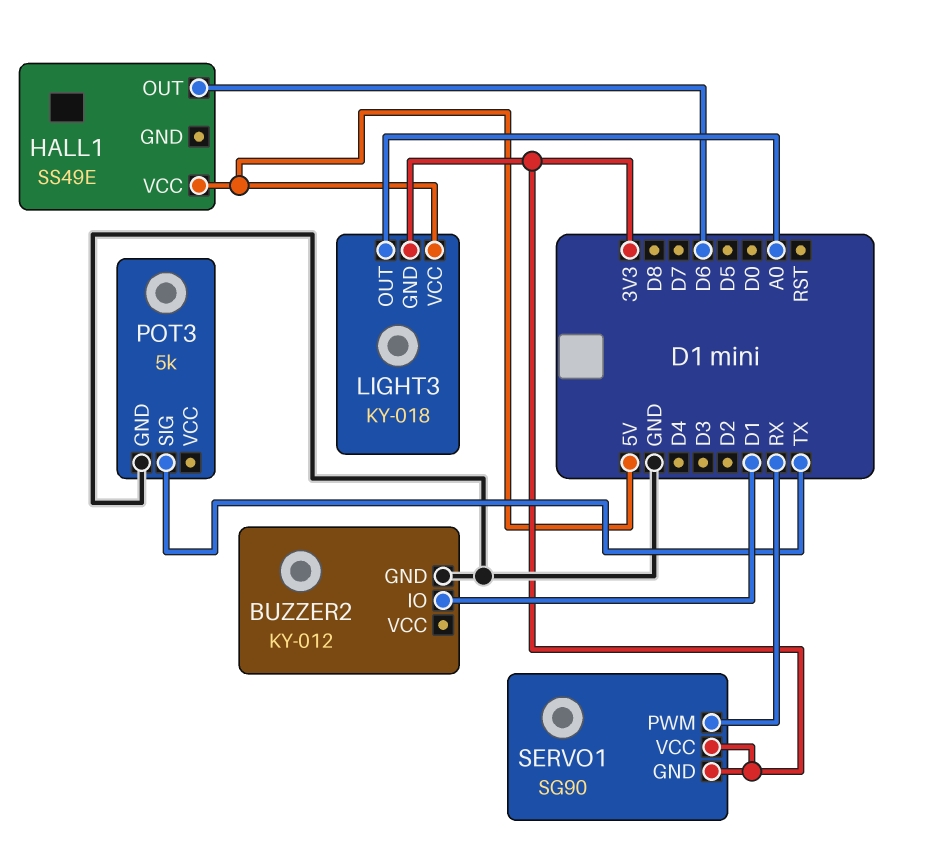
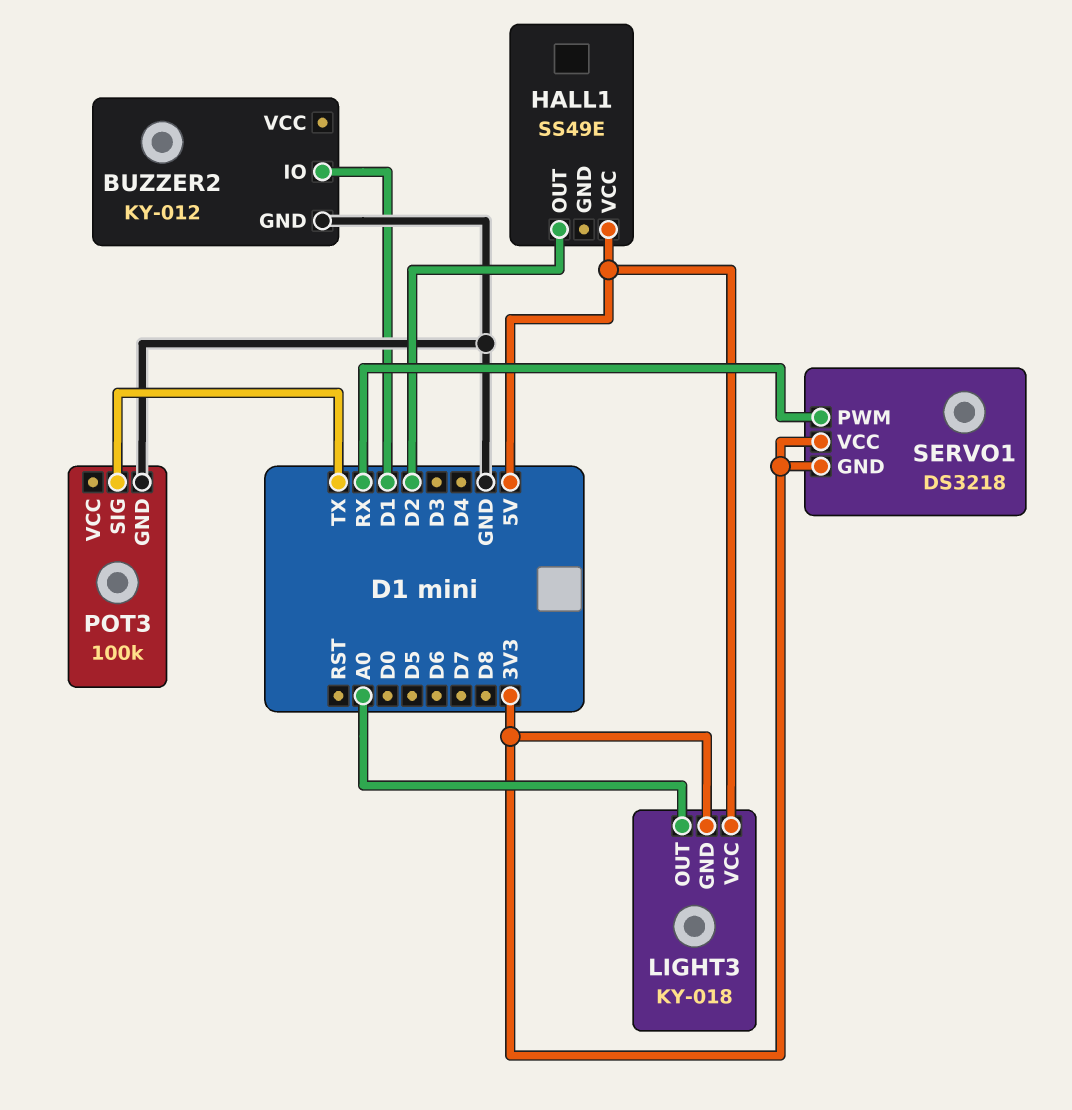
HALL1 pin OUT: D6 -> D2
POT3: 5k -> 100k
SERVO1: SG90 -> DS3218

